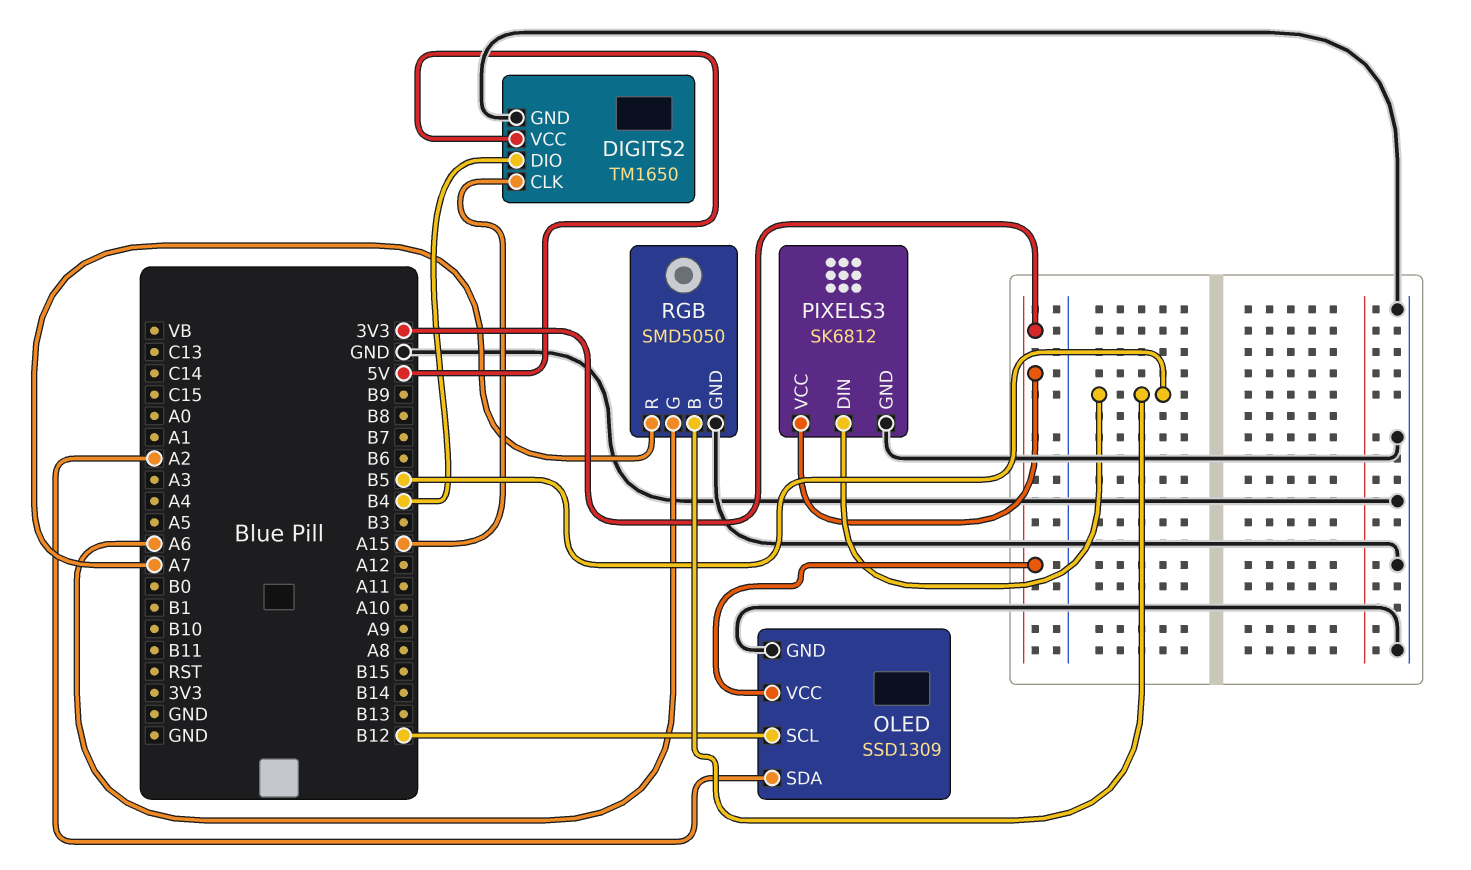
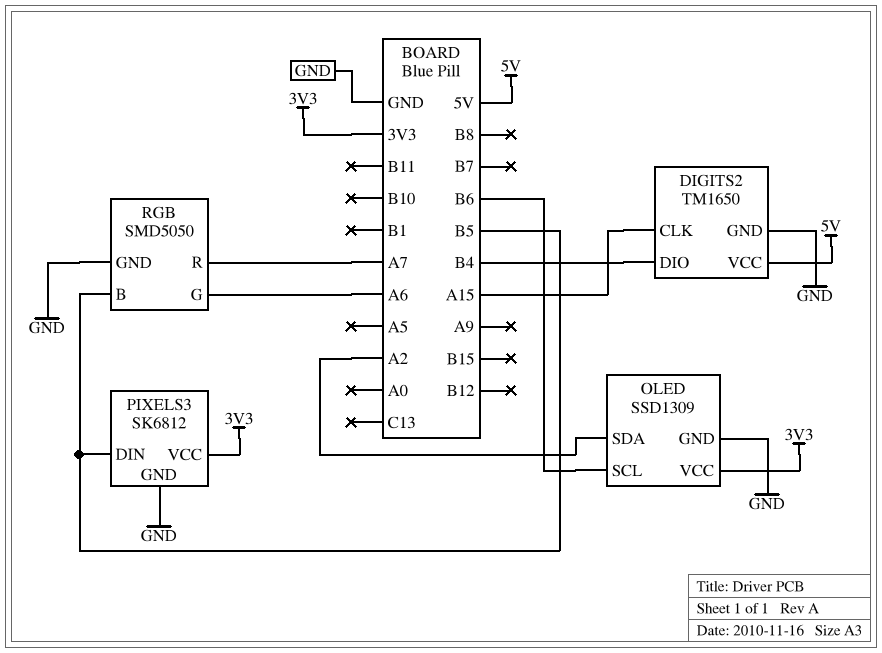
OLED pin SCL: B12 -> B6

